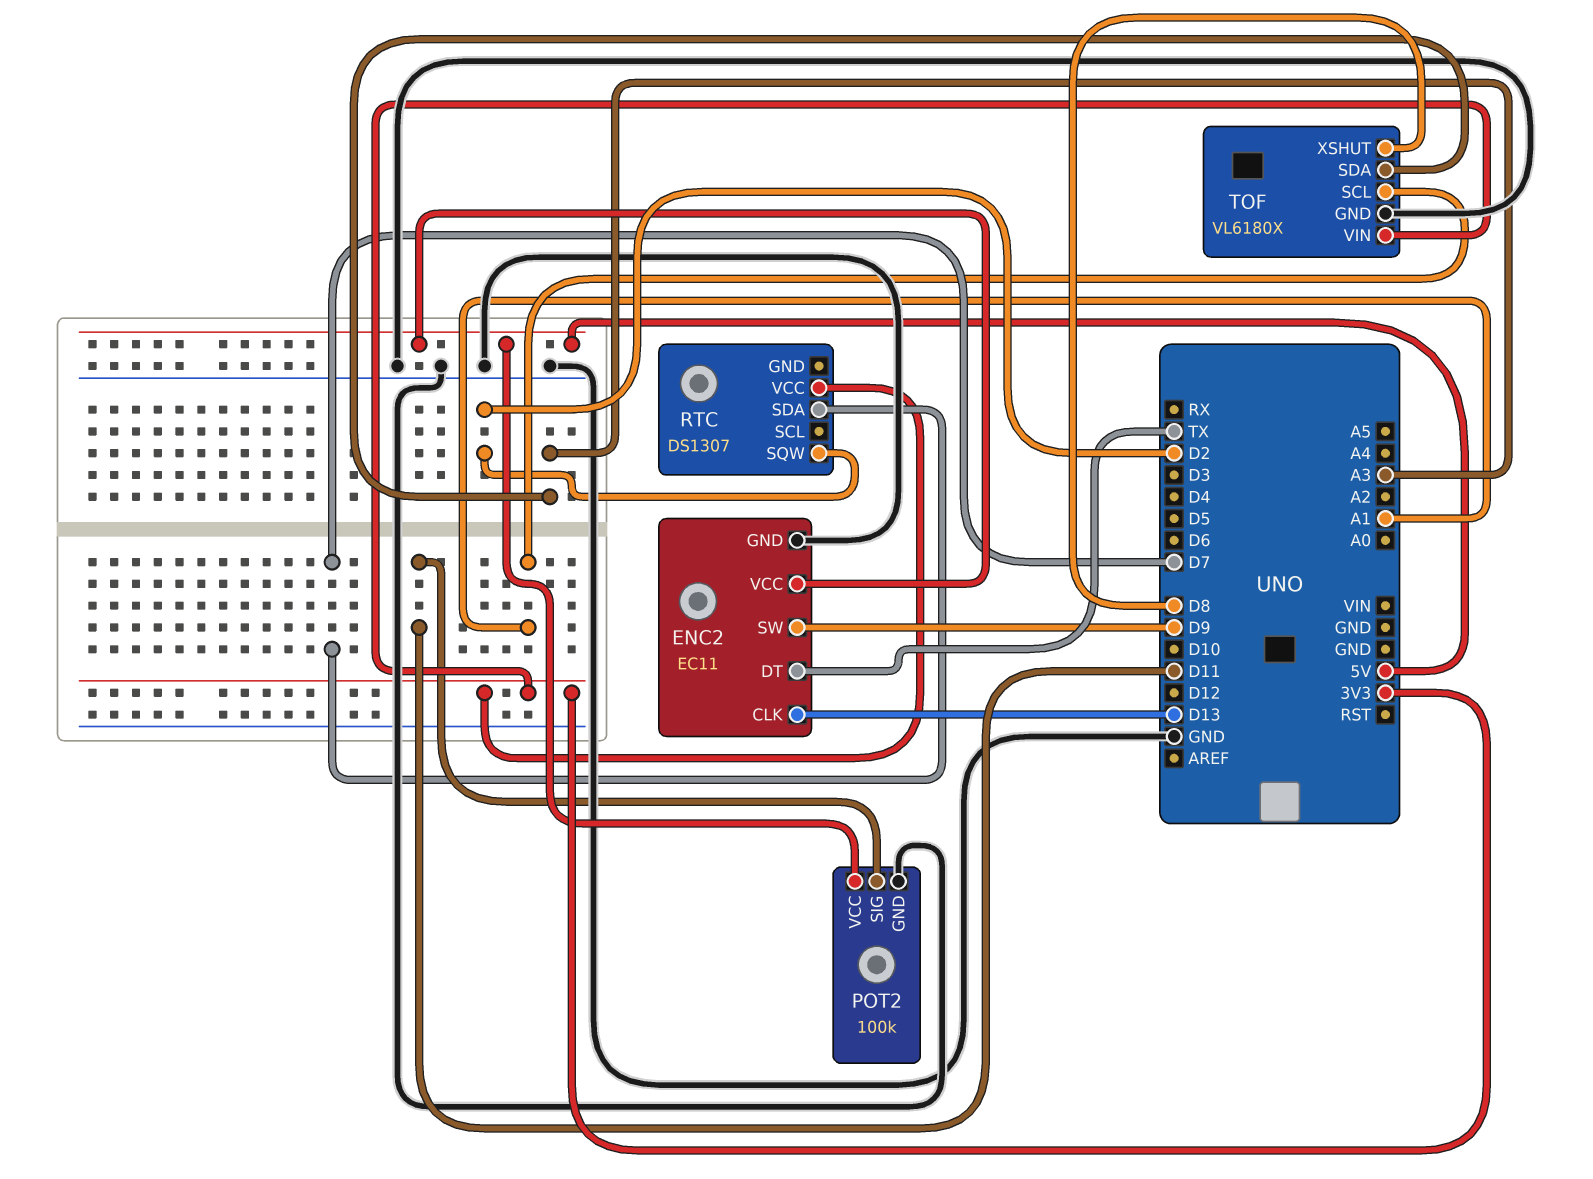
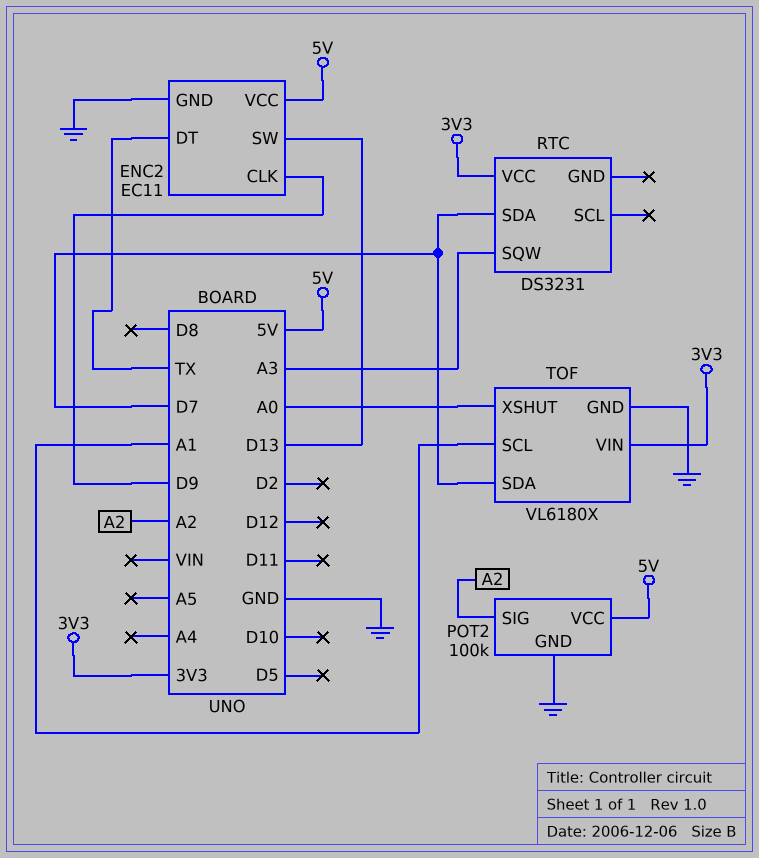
ENC2 pin CLK: D13 -> D9
ENC2 pin SW: D9 -> D13
POT2 pin SIG: D11 -> A2
RTC: DS1307 -> DS3231
RTC pin SQW: D2 -> A3
TOF pin SDA: A3 -> D7
TOF pin XSHUT: D8 -> A0

